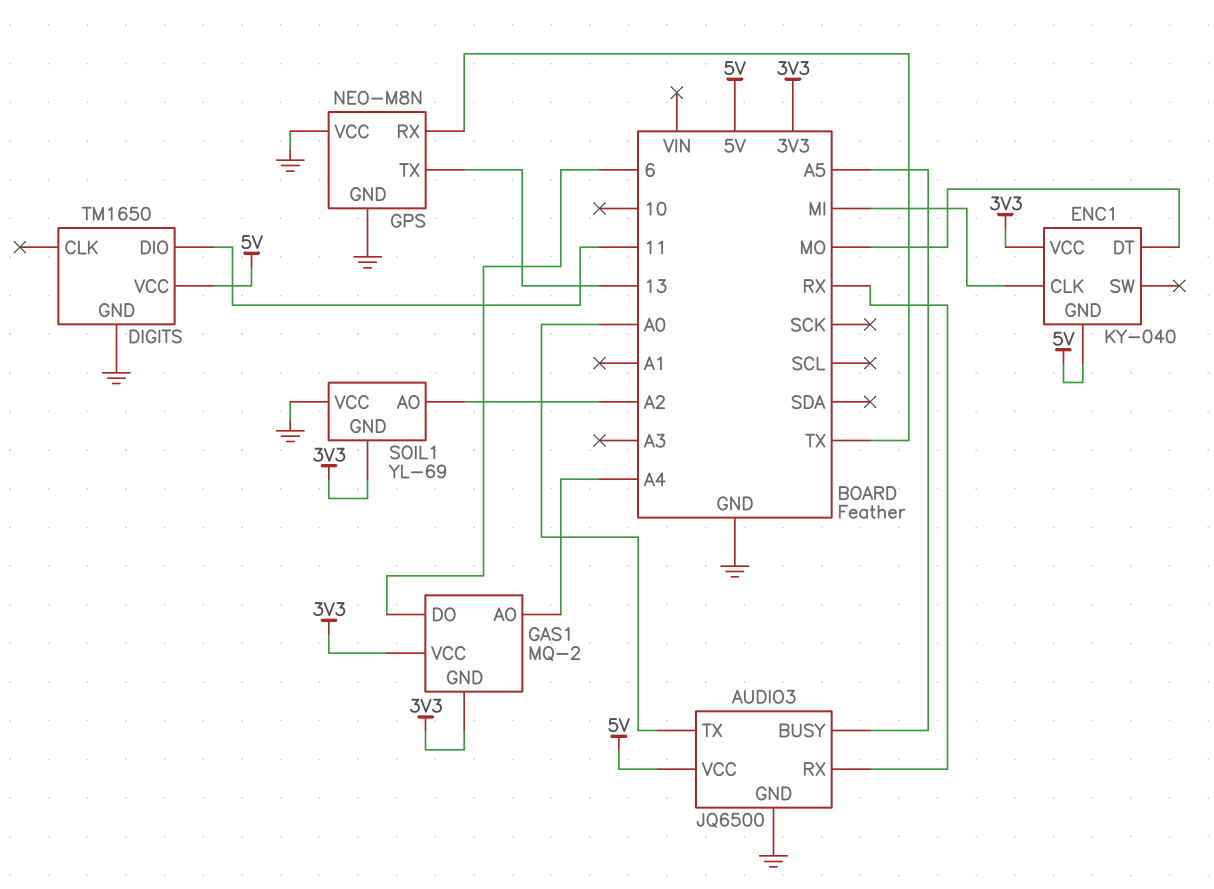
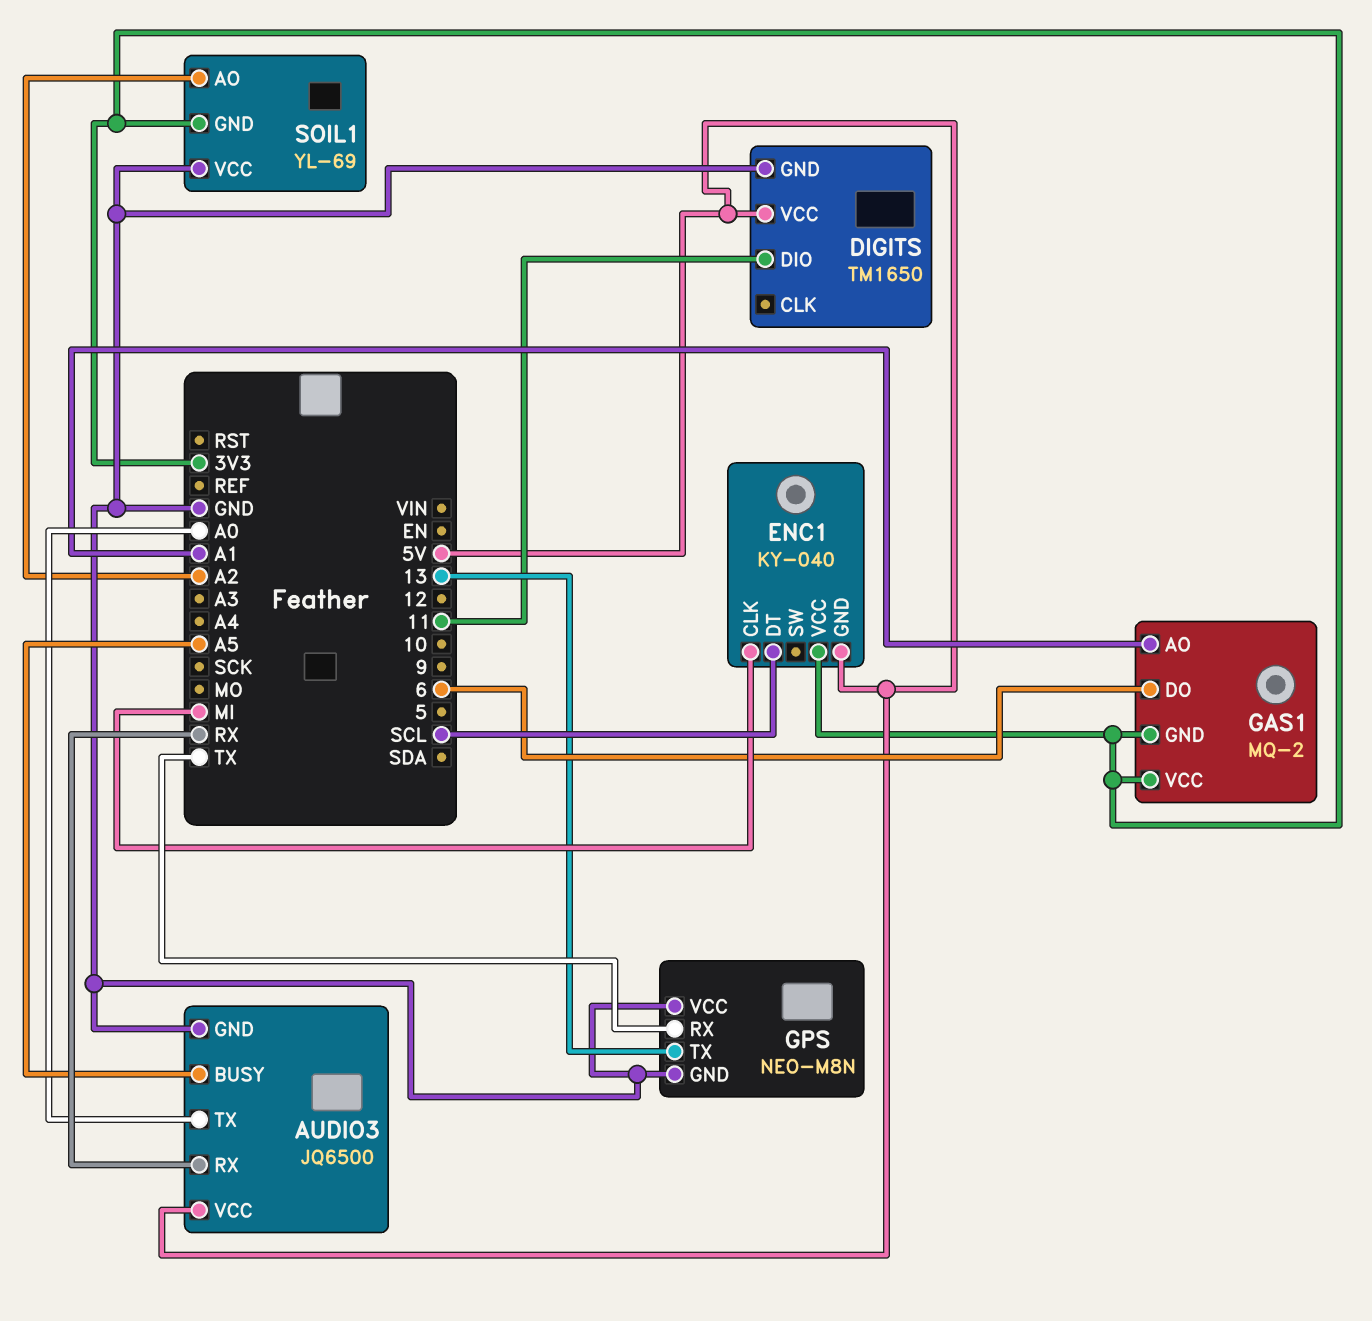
ENC1 pin DT: MO -> SCL
GAS1 pin AO: A4 -> A1

